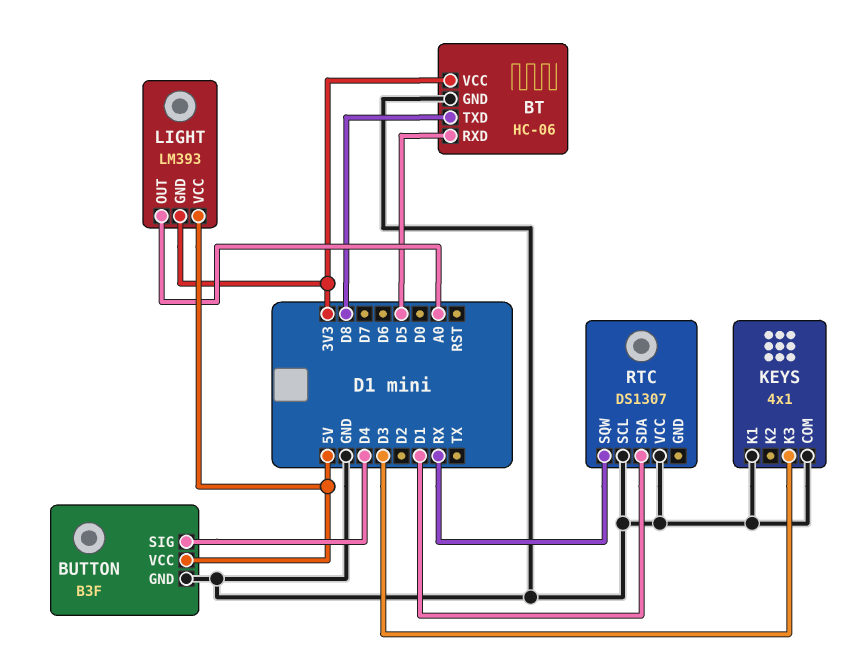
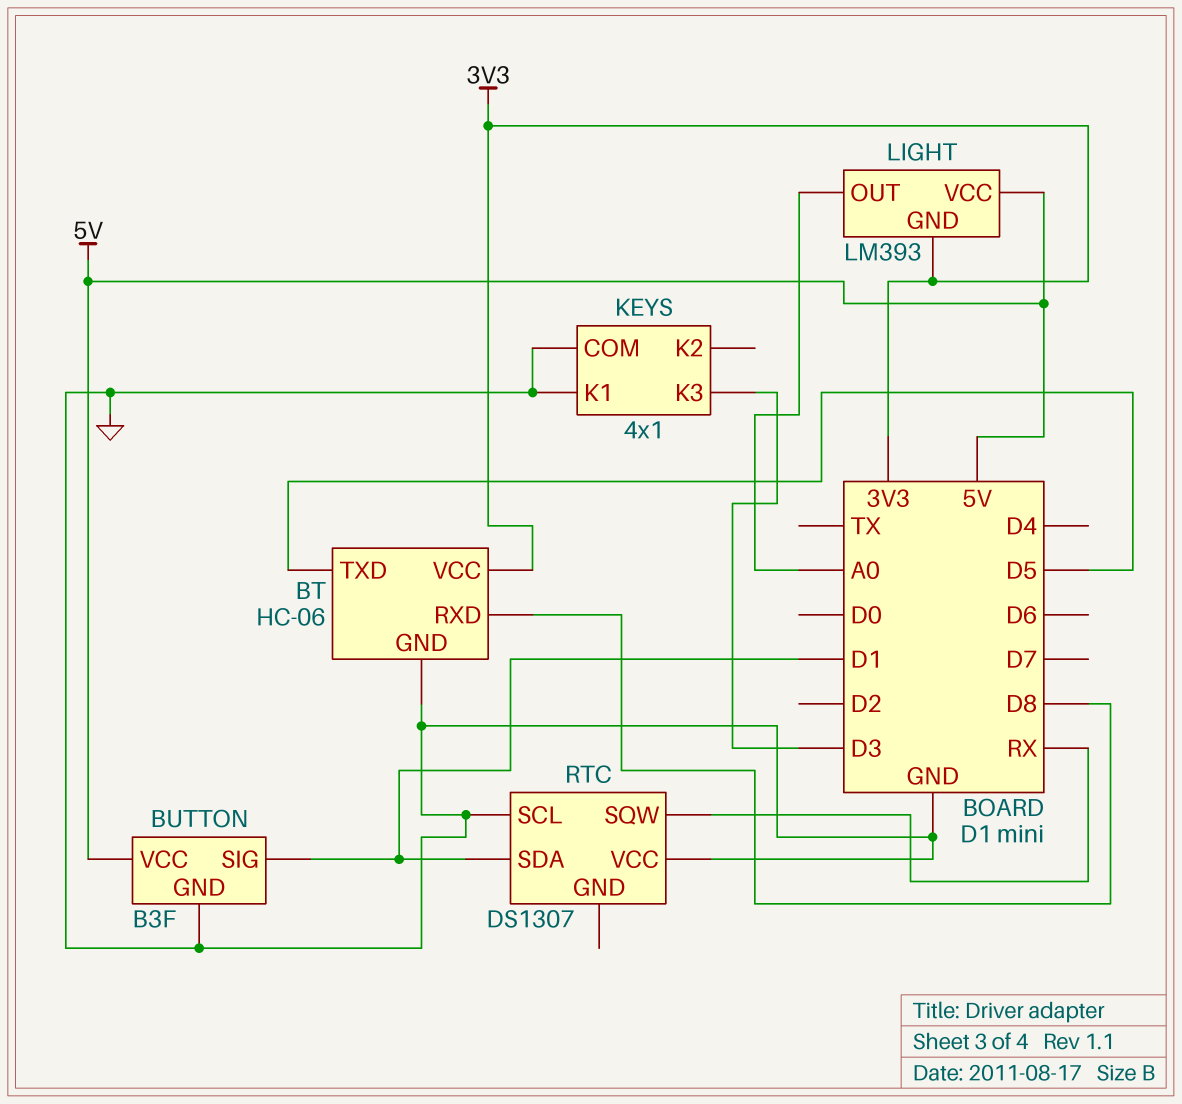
BT pin RXD: D5 -> D8
BT pin TXD: D8 -> D5
BUTTON pin SIG: D4 -> D1

